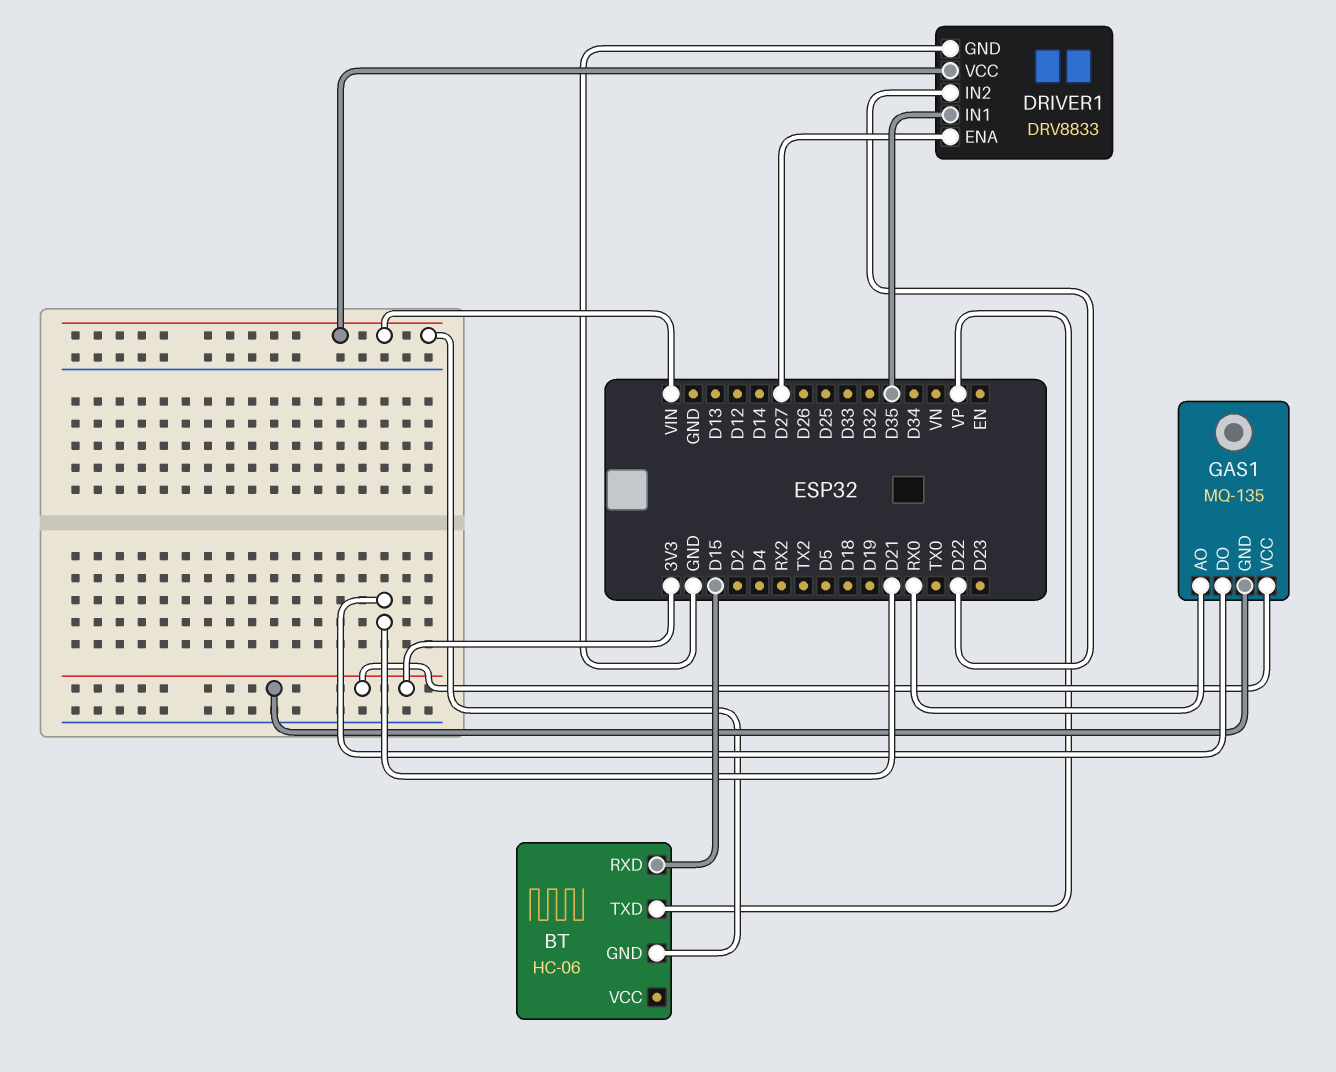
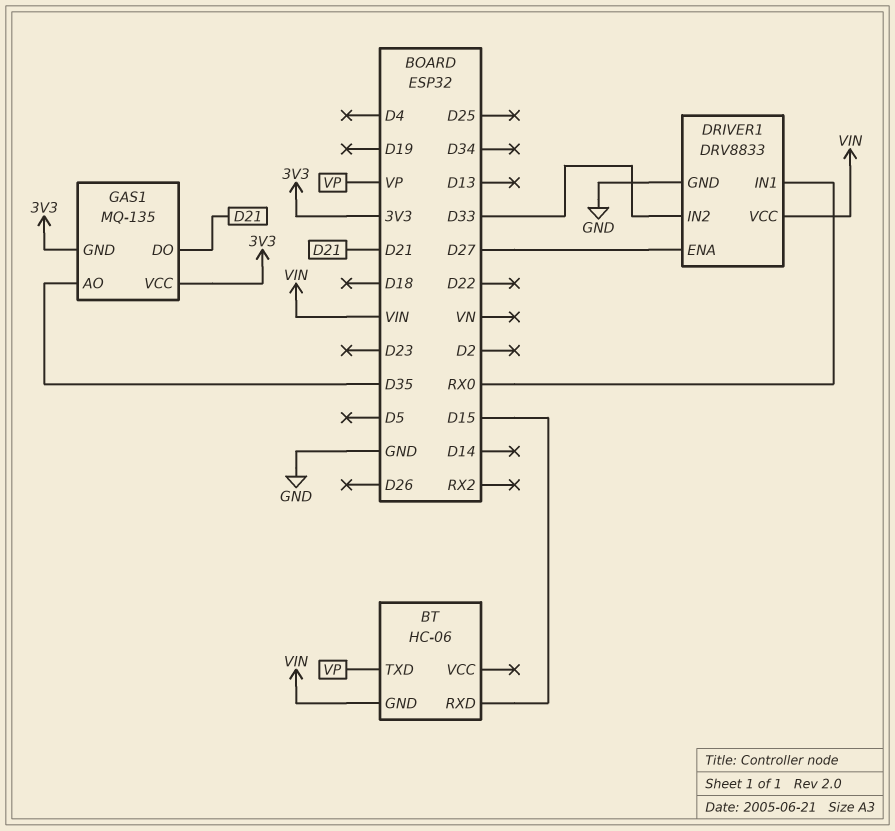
DRIVER1 pin IN1: D35 -> RX0
DRIVER1 pin IN2: D22 -> D33
GAS1 pin AO: RX0 -> D35

